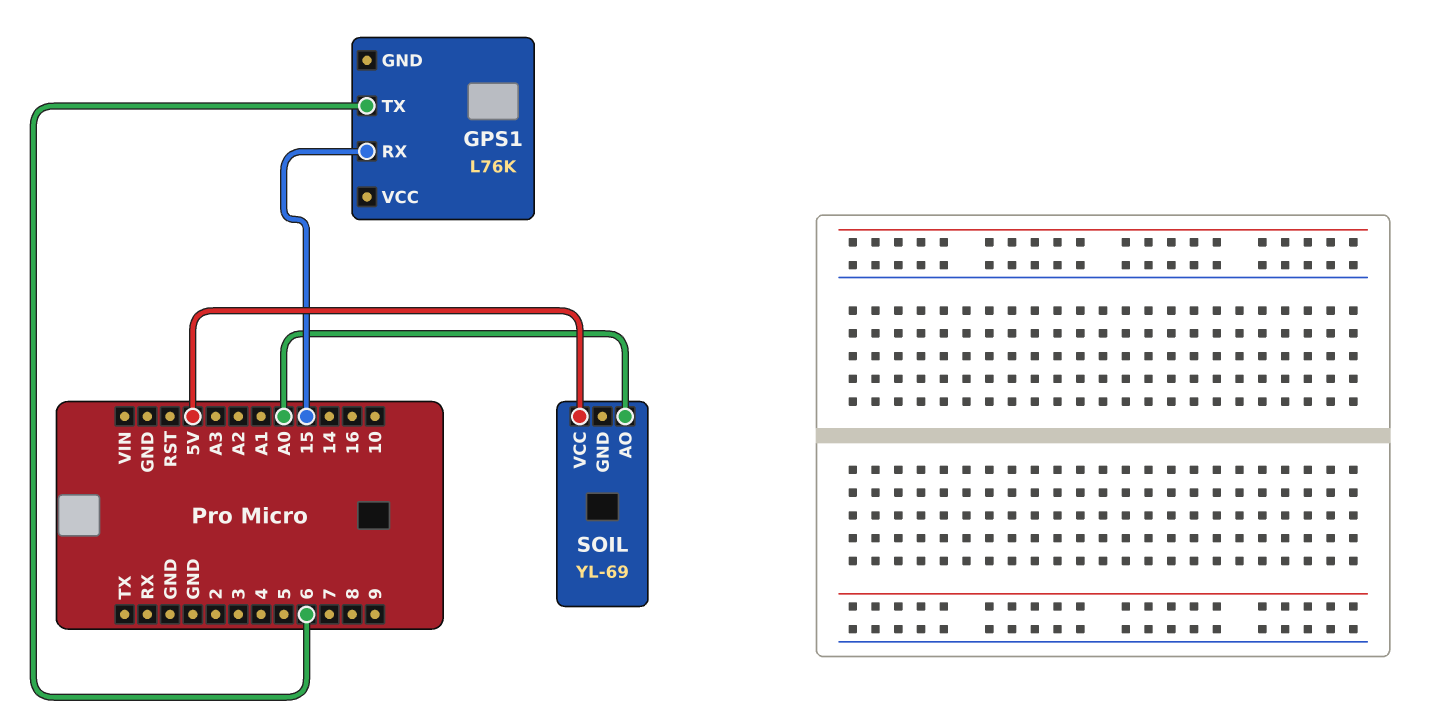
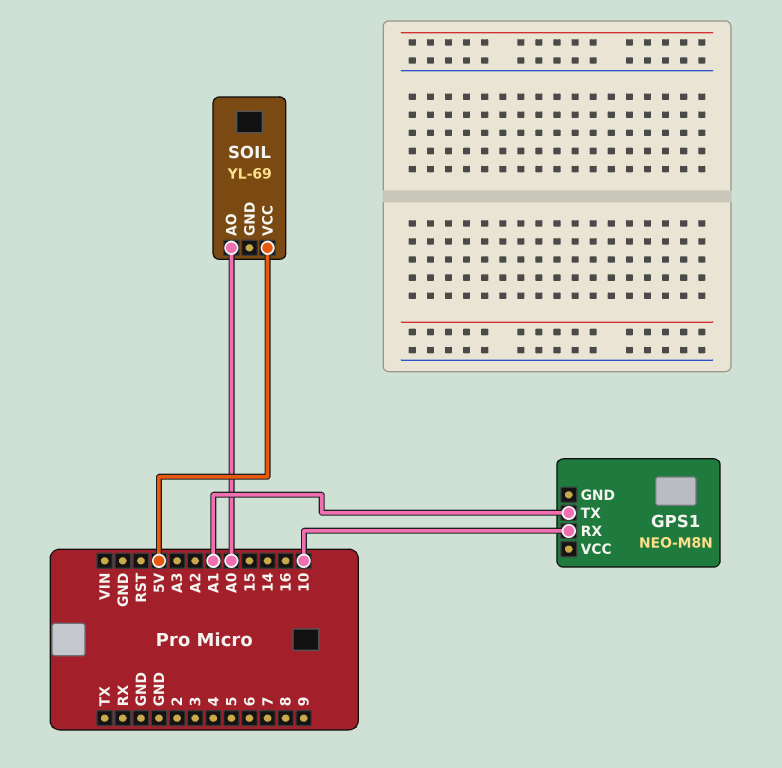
GPS1: L76K -> NEO-M8N
GPS1 pin RX: 15 -> 10
GPS1 pin TX: 6 -> A1

